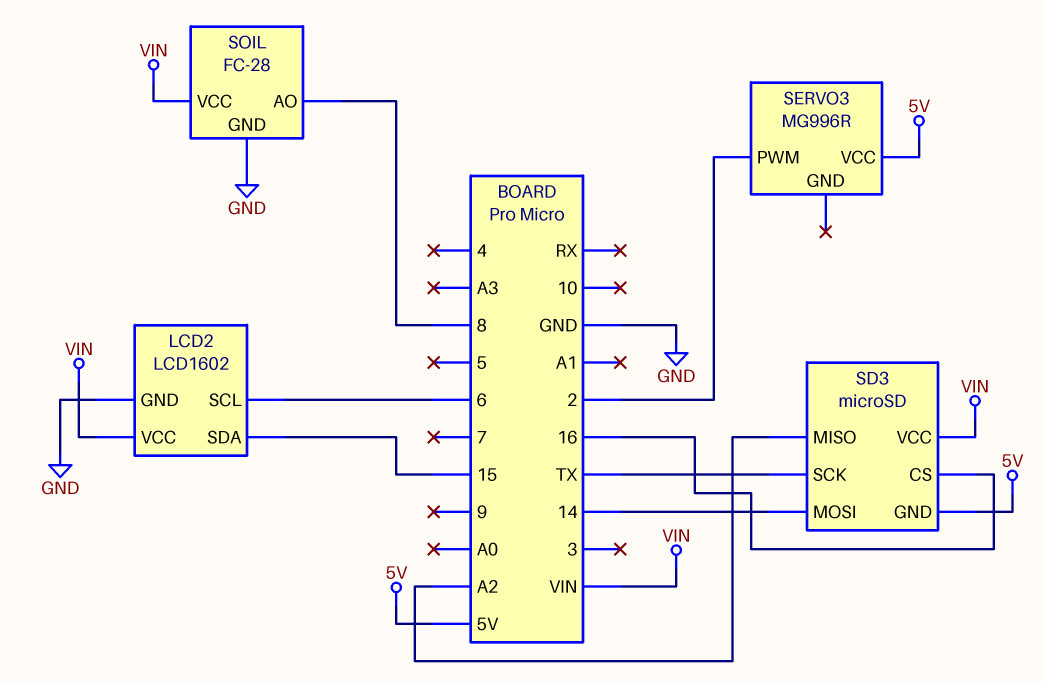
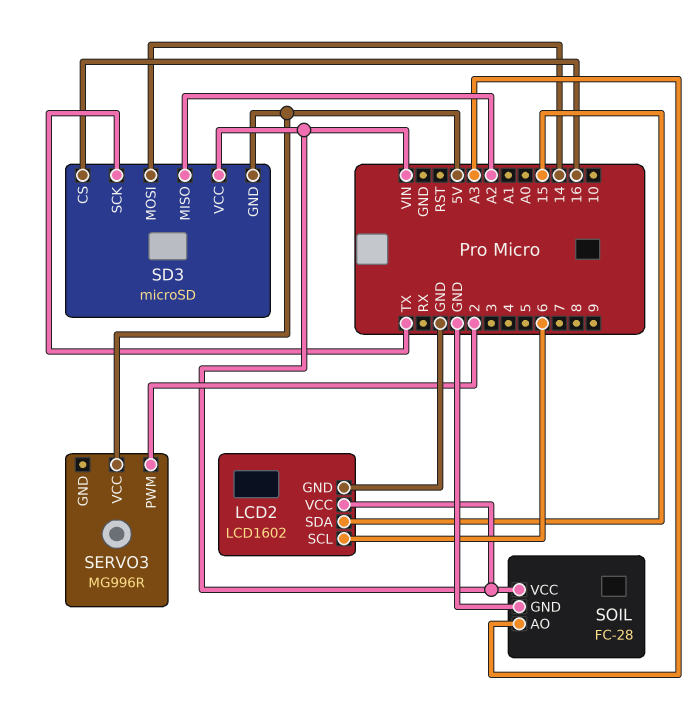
SOIL pin AO: 8 -> A3

